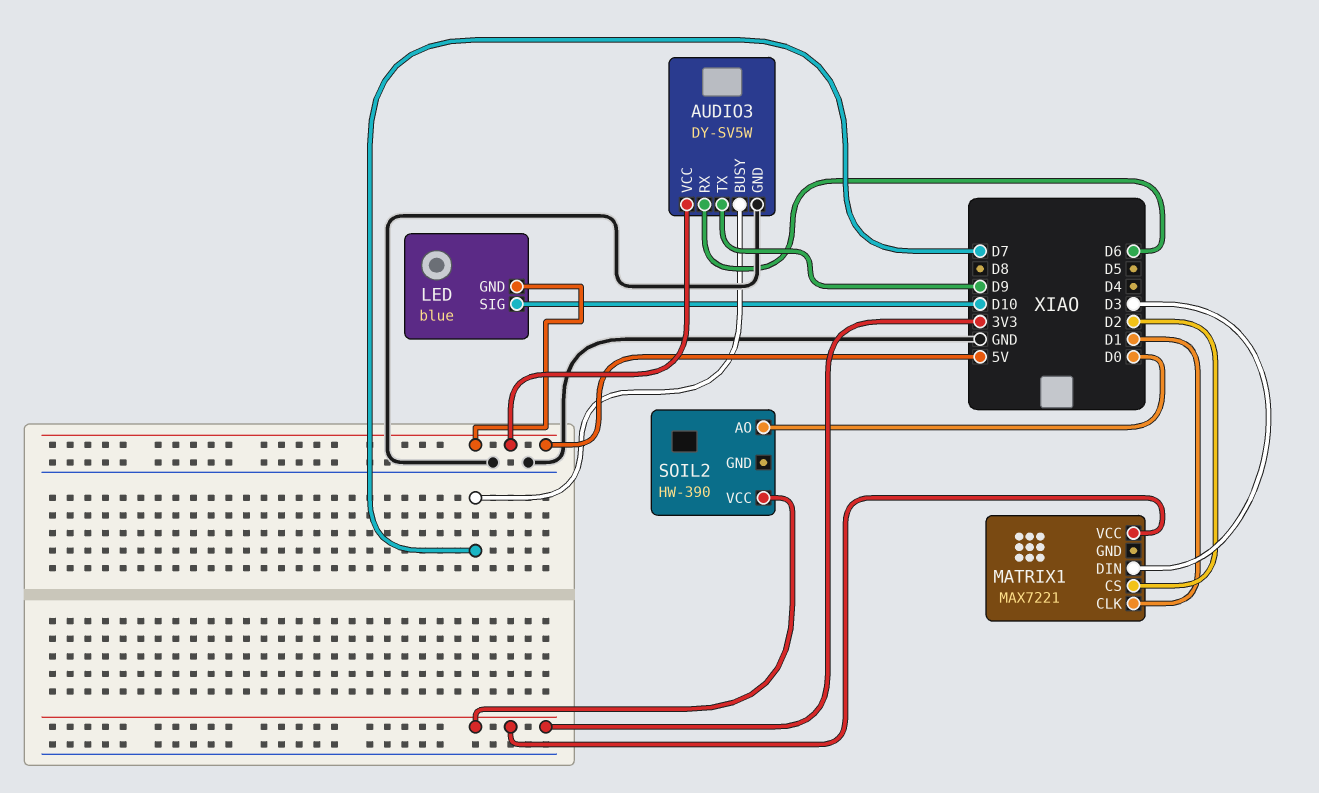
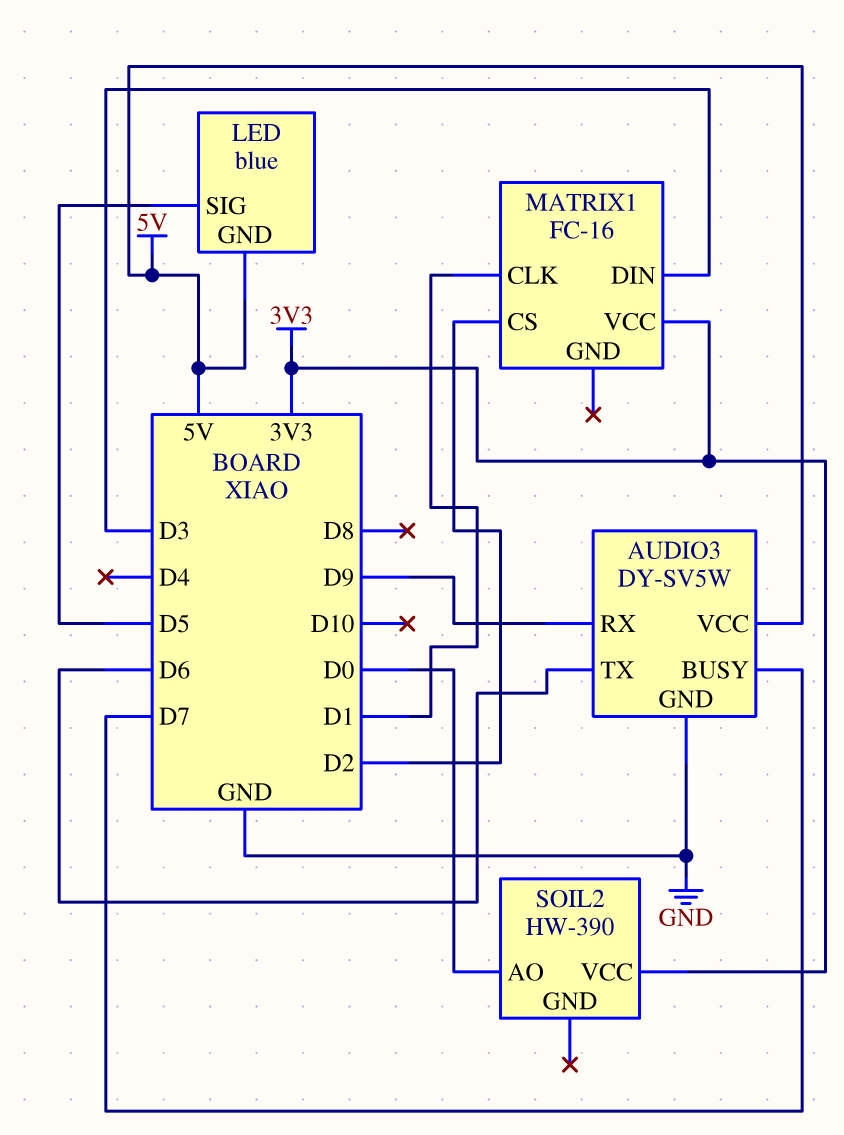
AUDIO3 pin RX: D6 -> D9
AUDIO3 pin TX: D9 -> D6
LED pin SIG: D10 -> D5
MATRIX1: MAX7221 -> FC-16

